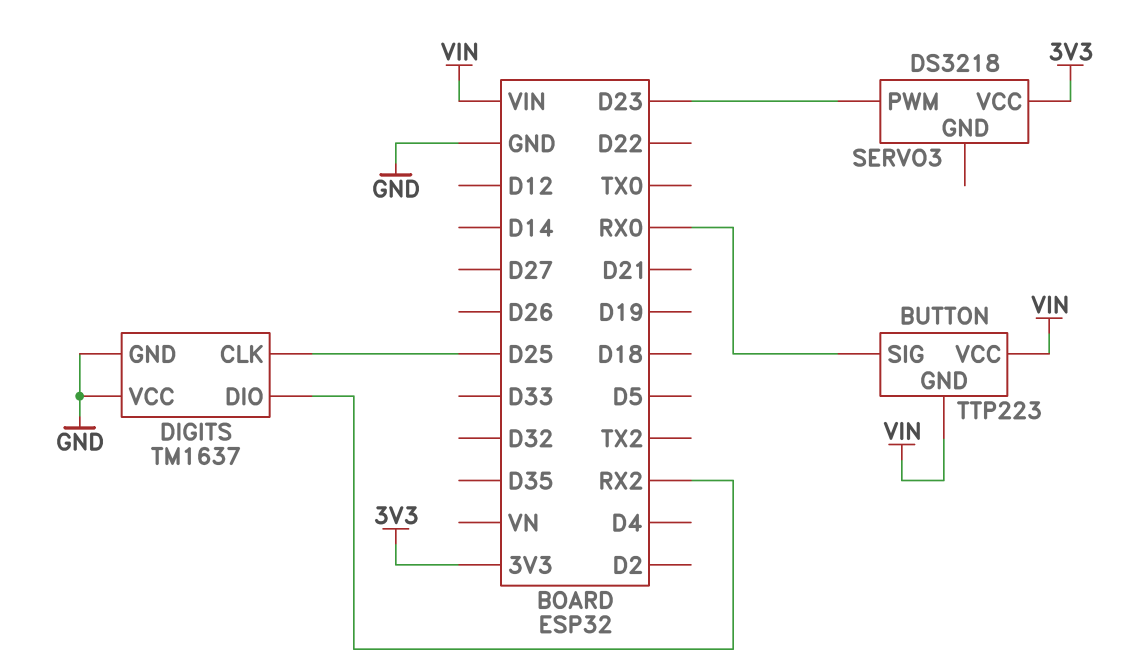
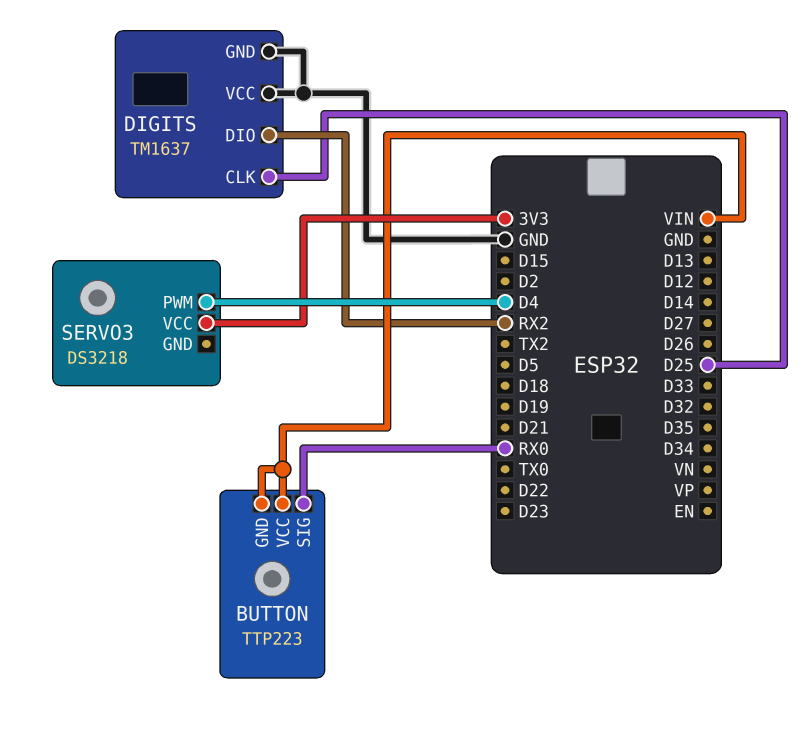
SERVO3 pin PWM: D23 -> D4

